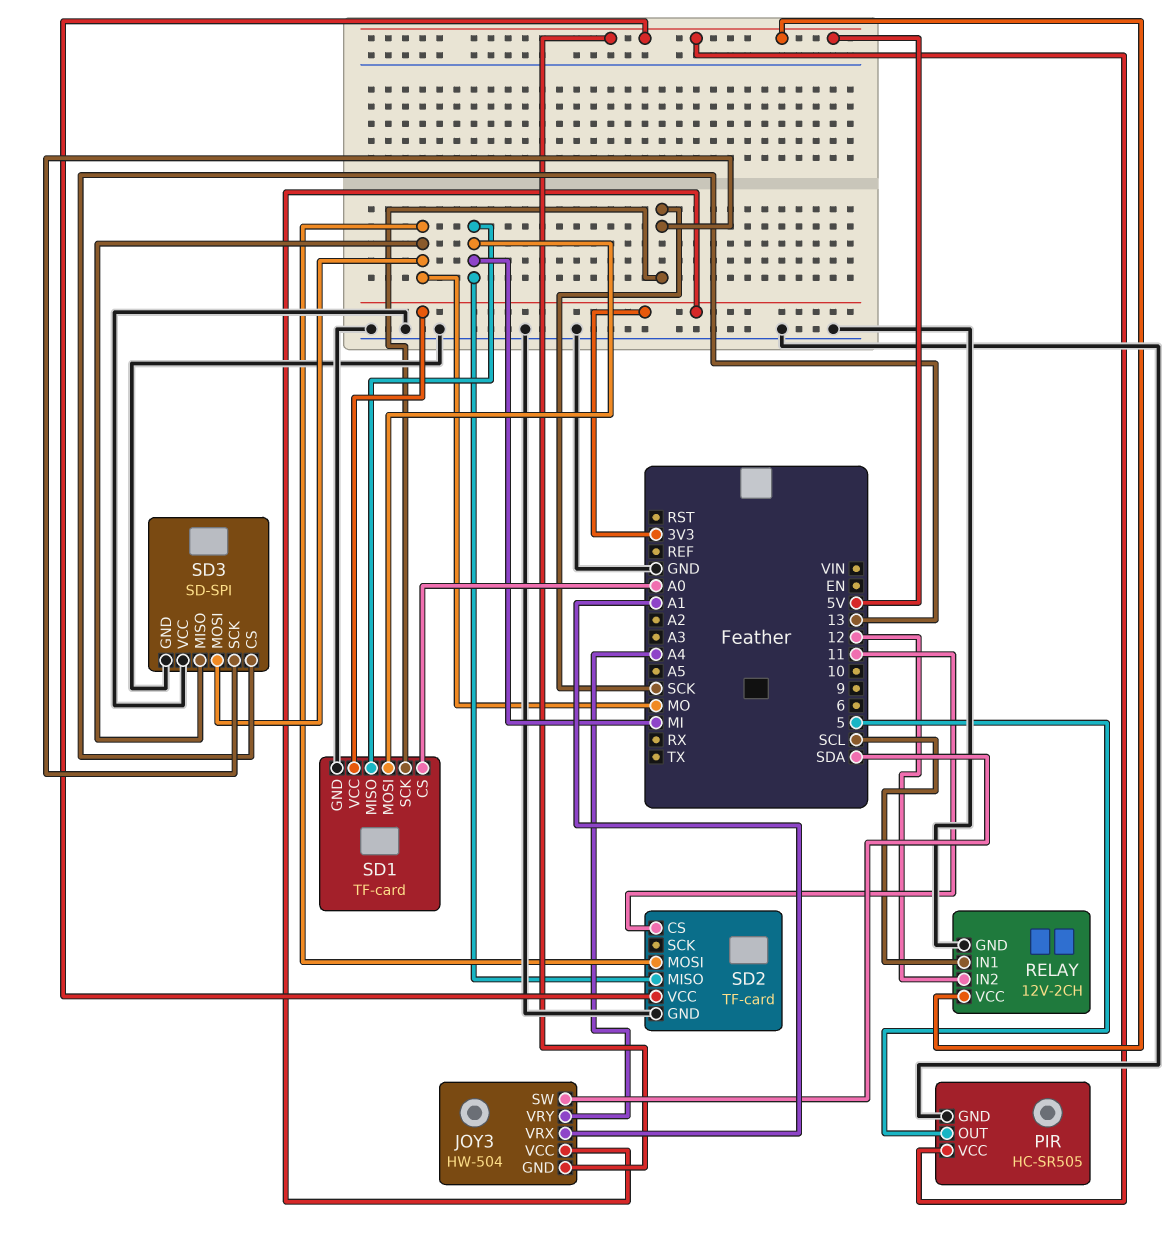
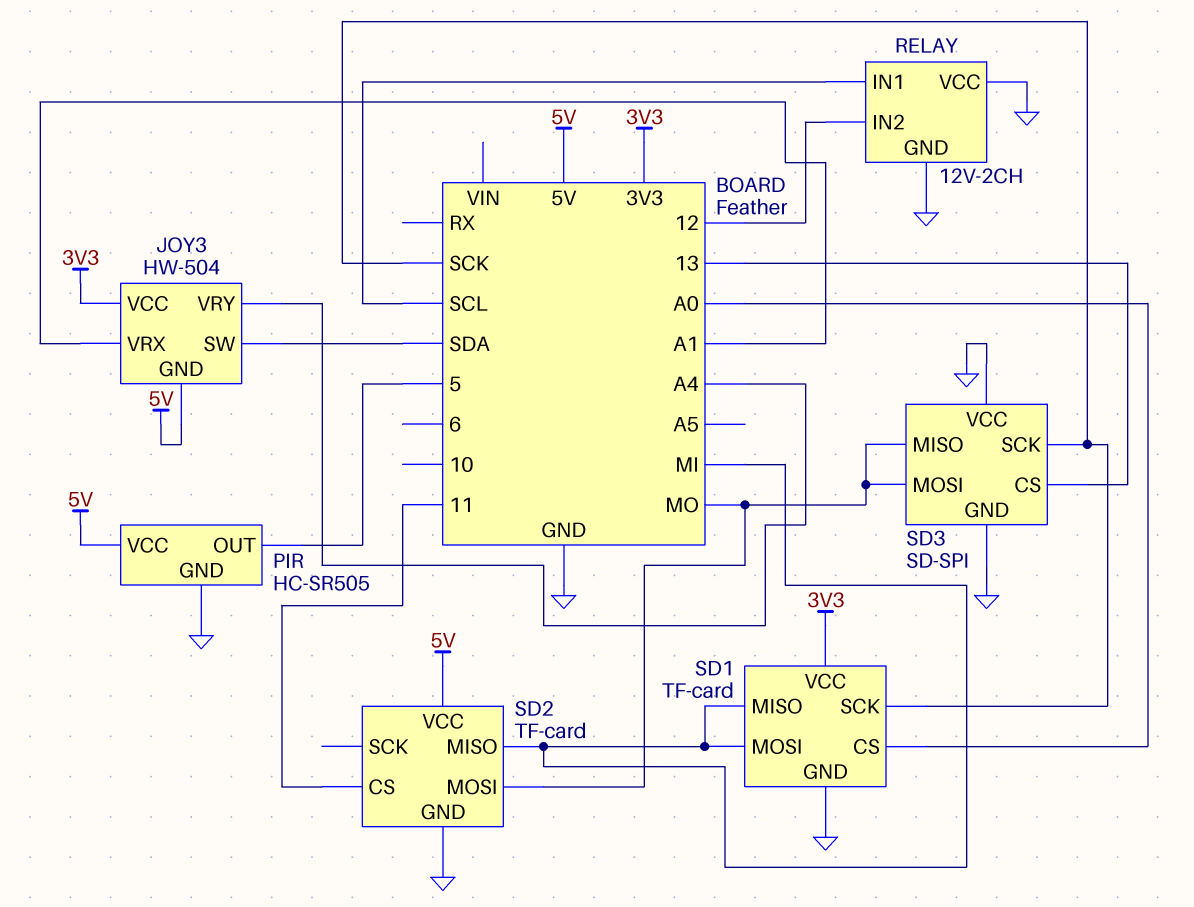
RELAY pin VCC: 5V -> GND

